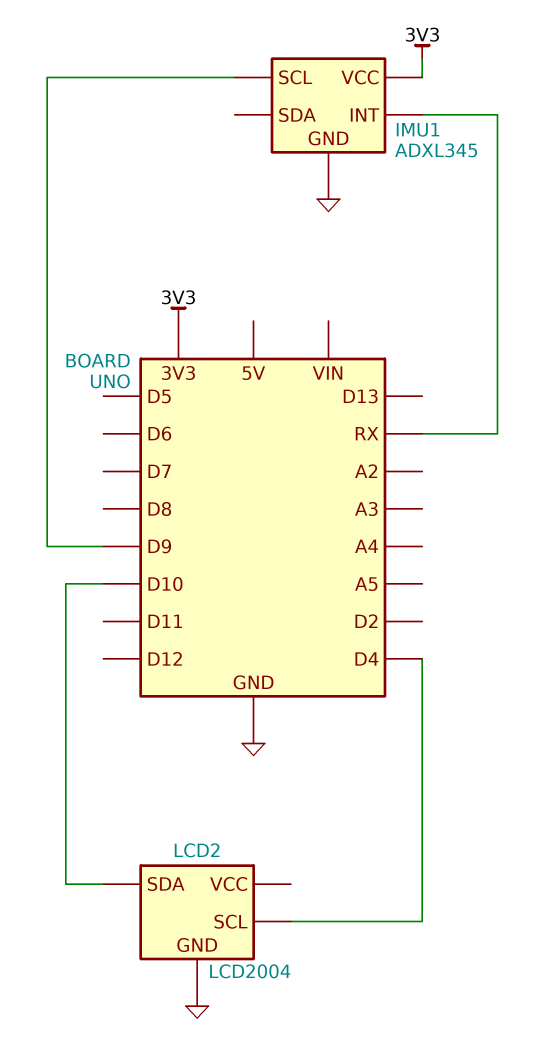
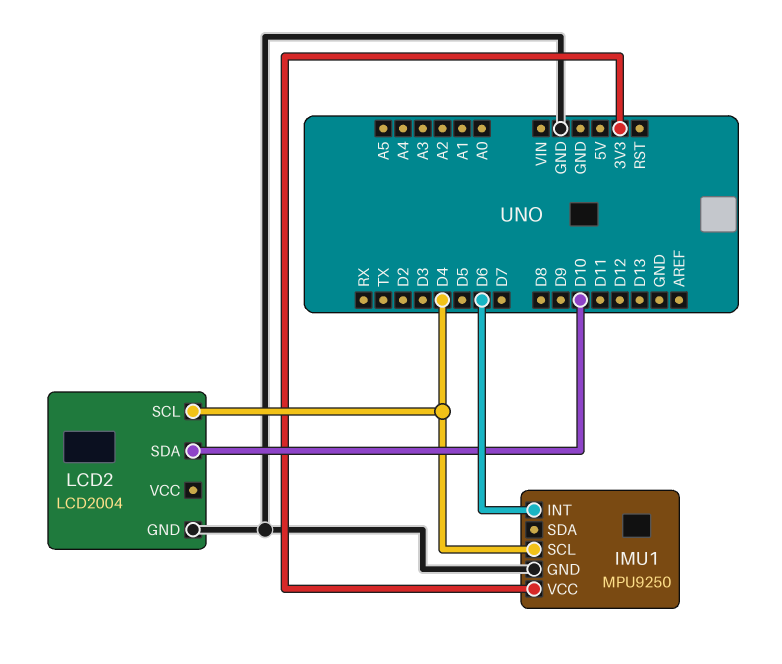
IMU1: ADXL345 -> MPU9250
IMU1 pin INT: RX -> D6
IMU1 pin SCL: D9 -> D4

